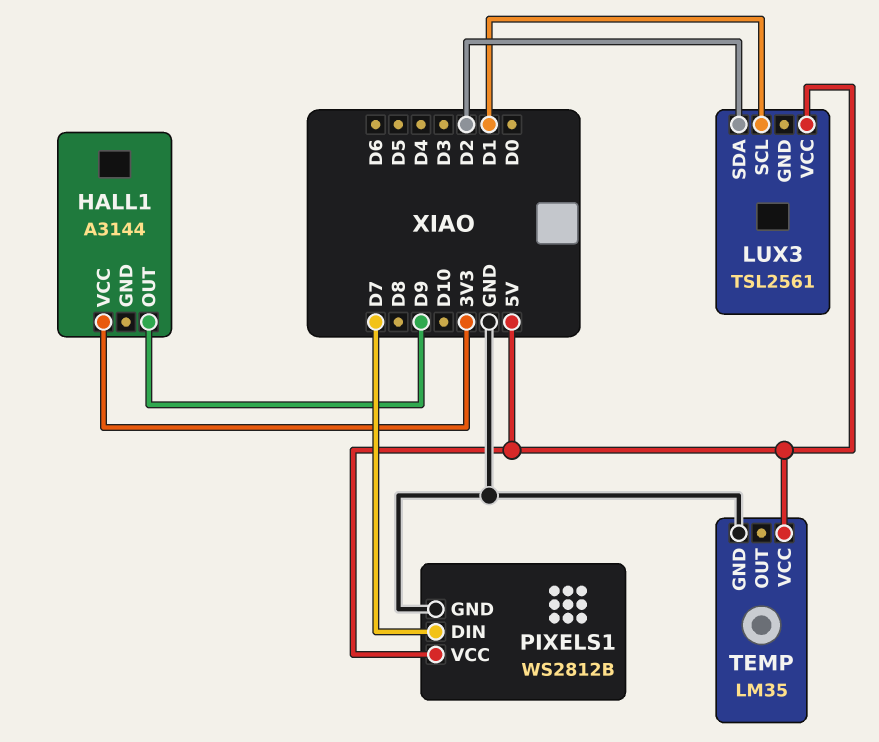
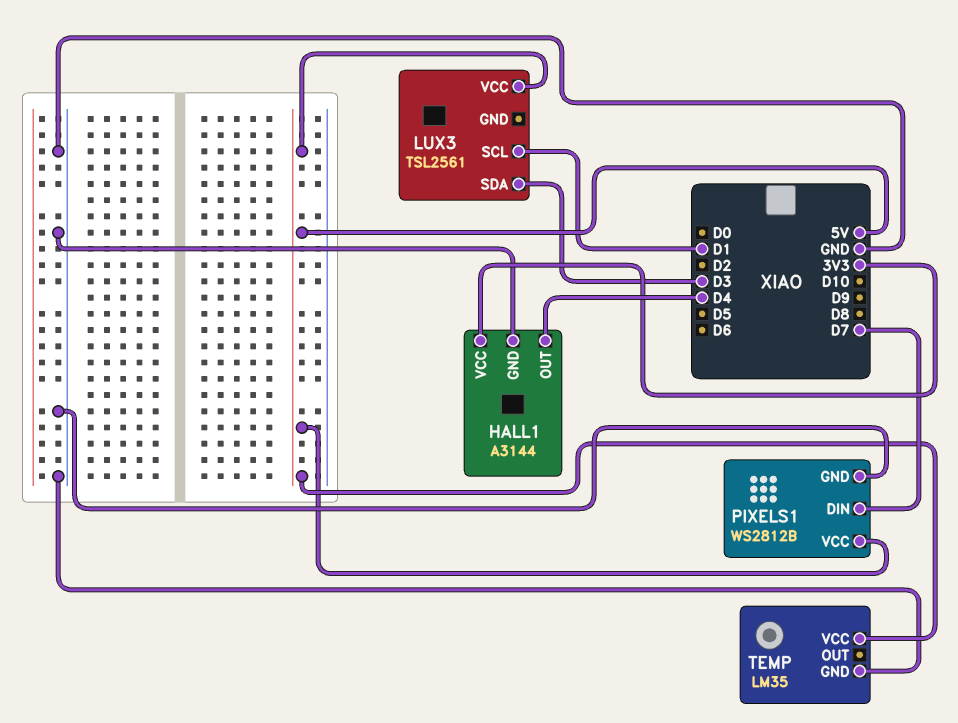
HALL1 pin GND: none -> GND
HALL1 pin OUT: D9 -> D4
LUX3 pin SDA: D2 -> D3

